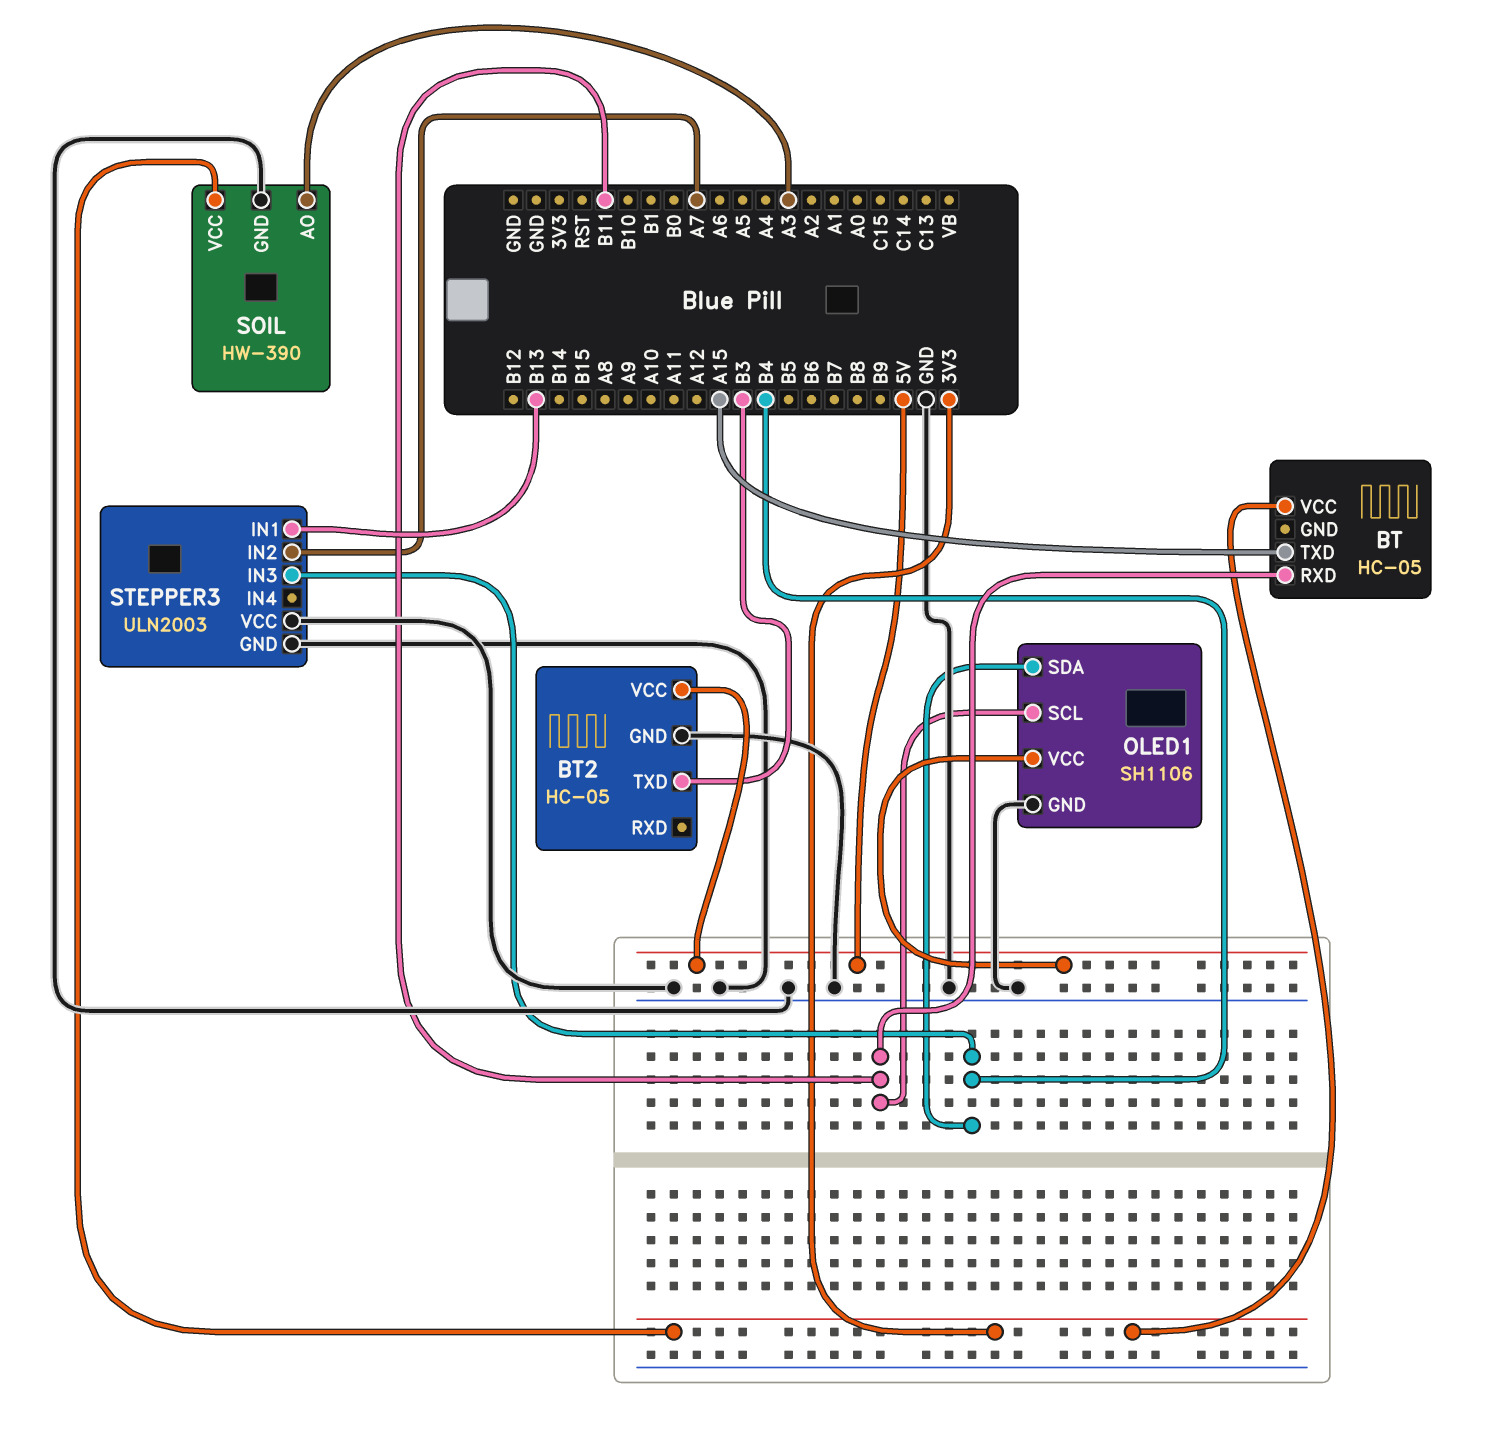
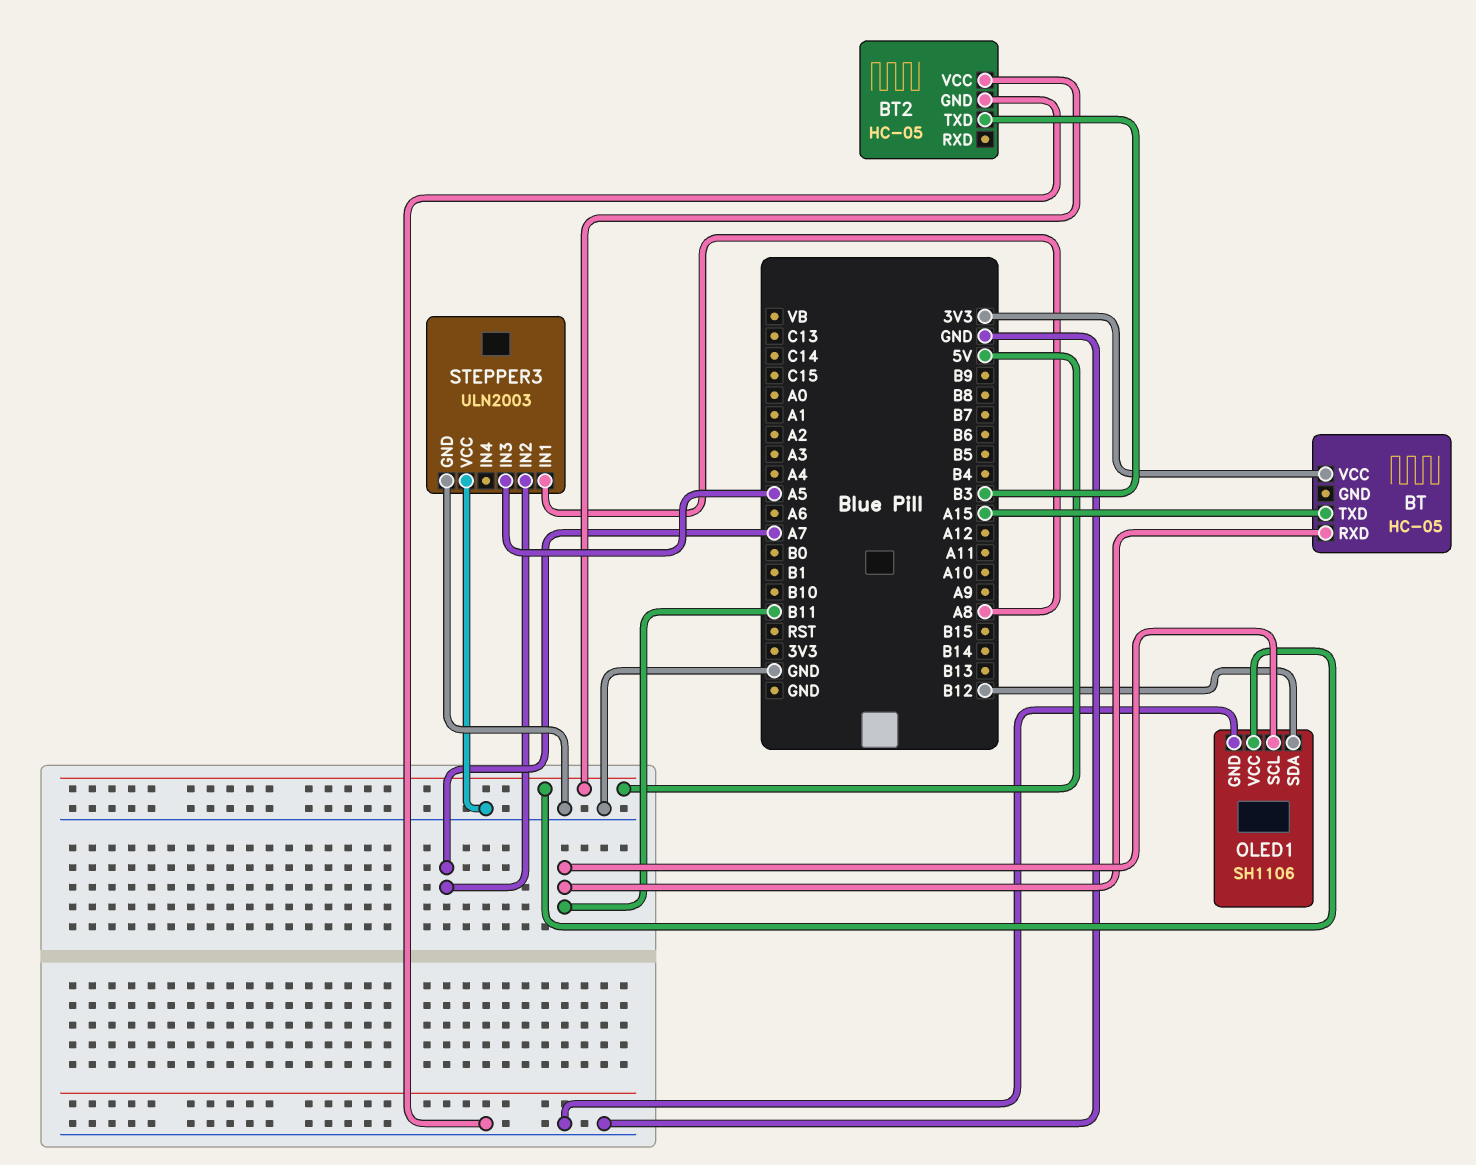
OLED1 pin SDA: B4 -> B12
SOIL: HW-390 -> none
SOIL pin AO: A3 -> none
SOIL pin GND: GND -> none
SOIL pin VCC: 3V3 -> none
STEPPER3 pin IN1: B13 -> A8
STEPPER3 pin IN3: B4 -> A5

